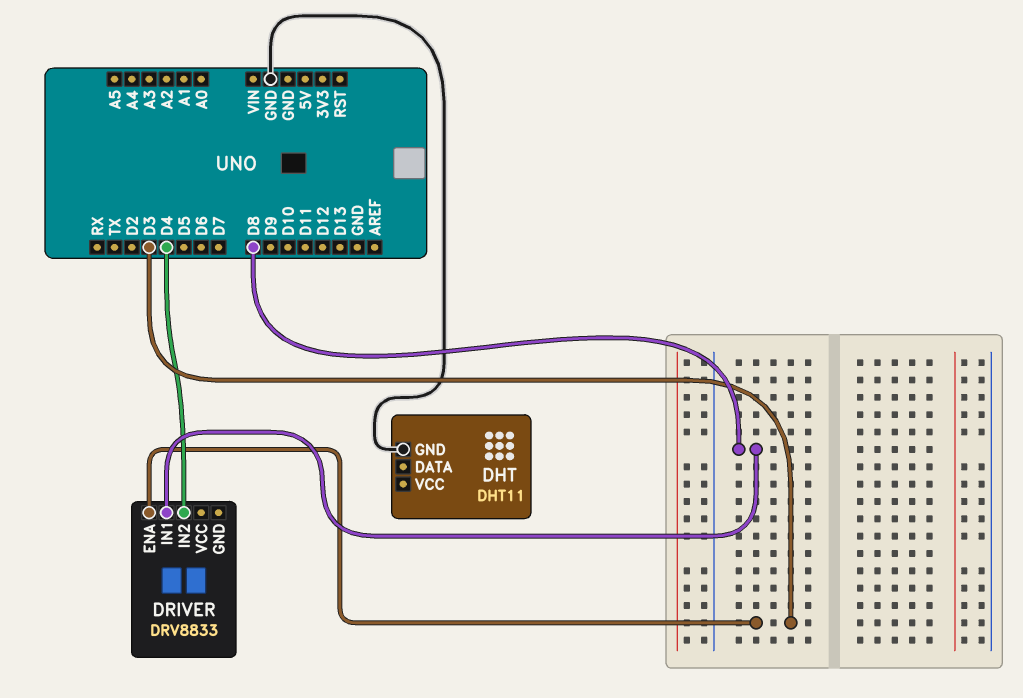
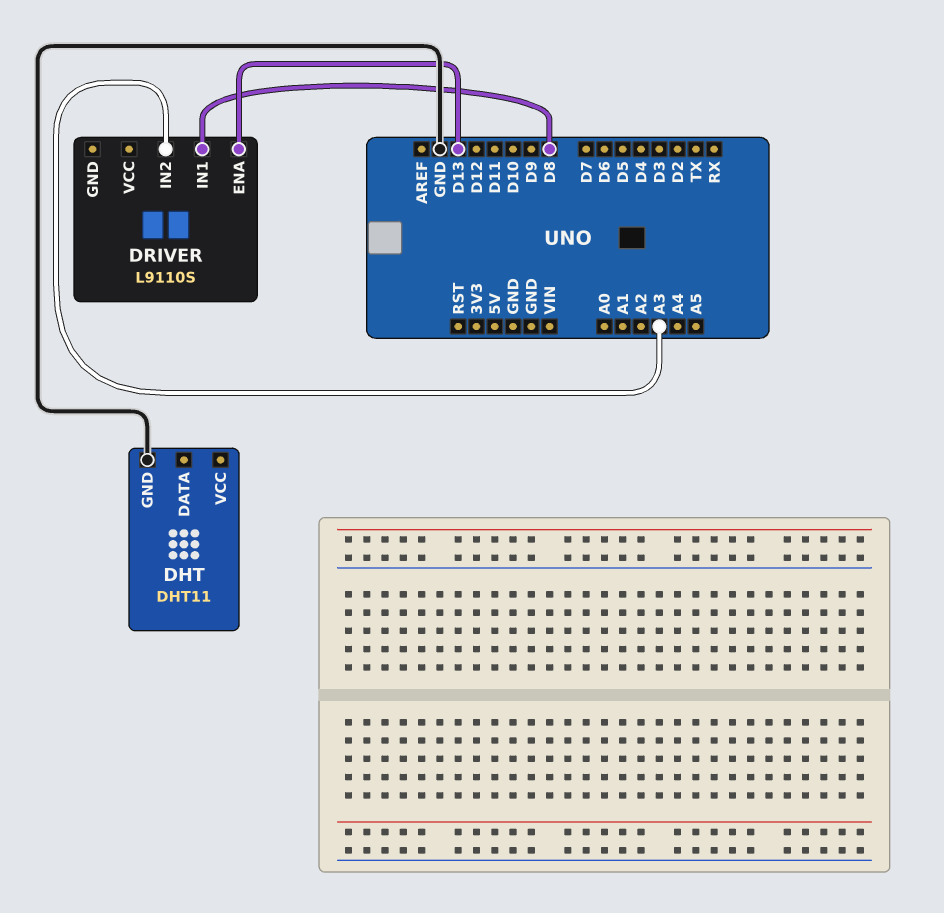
DRIVER: DRV8833 -> L9110S
DRIVER pin ENA: D3 -> D13
DRIVER pin IN2: D4 -> A3

